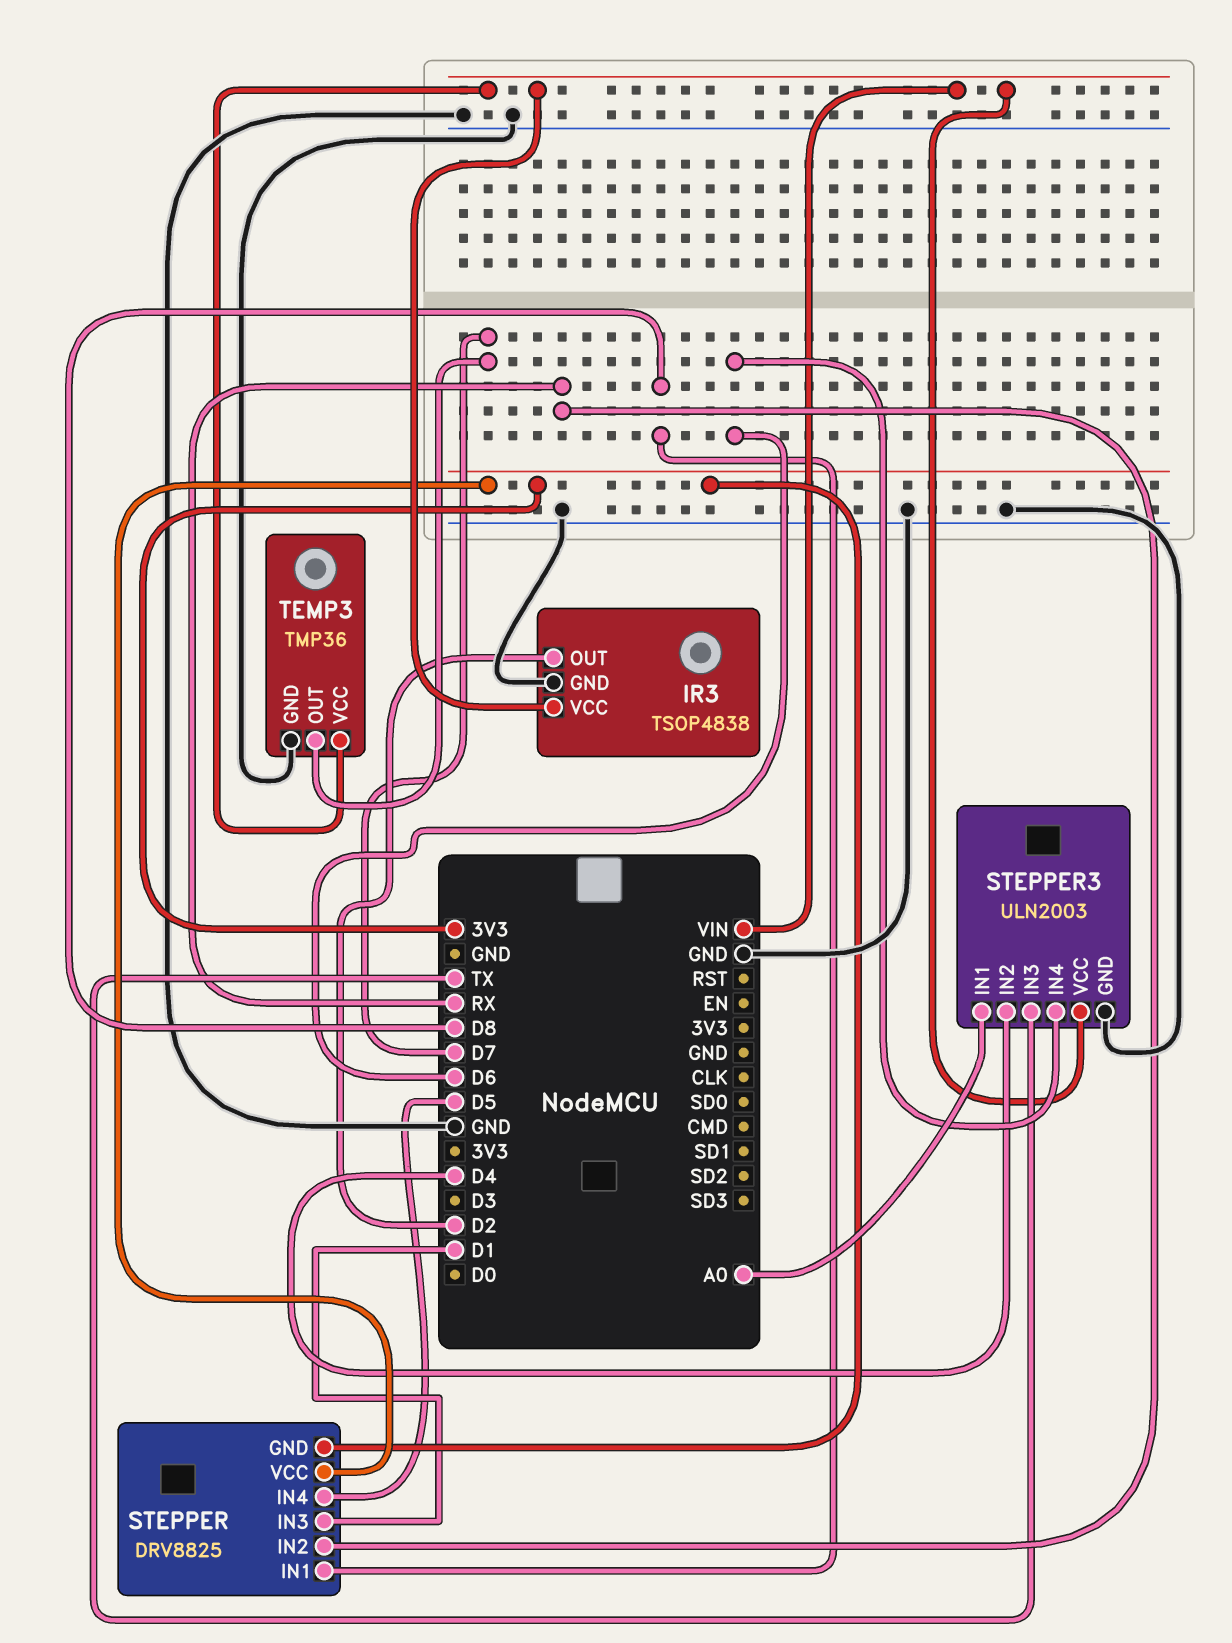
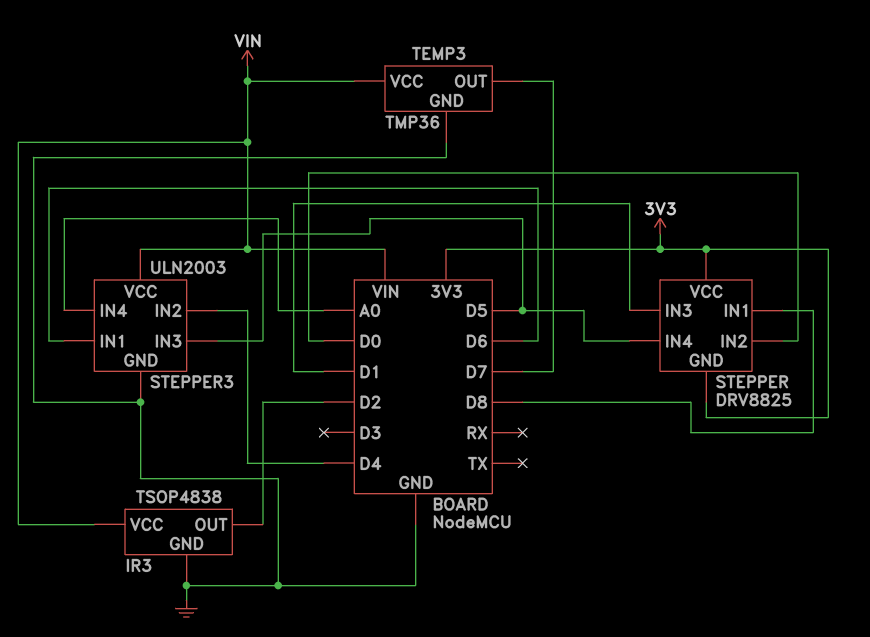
STEPPER pin IN2: RX -> D0
STEPPER3 pin IN1: A0 -> D6
STEPPER3 pin IN3: TX -> D5
STEPPER3 pin IN4: D6 -> A0

